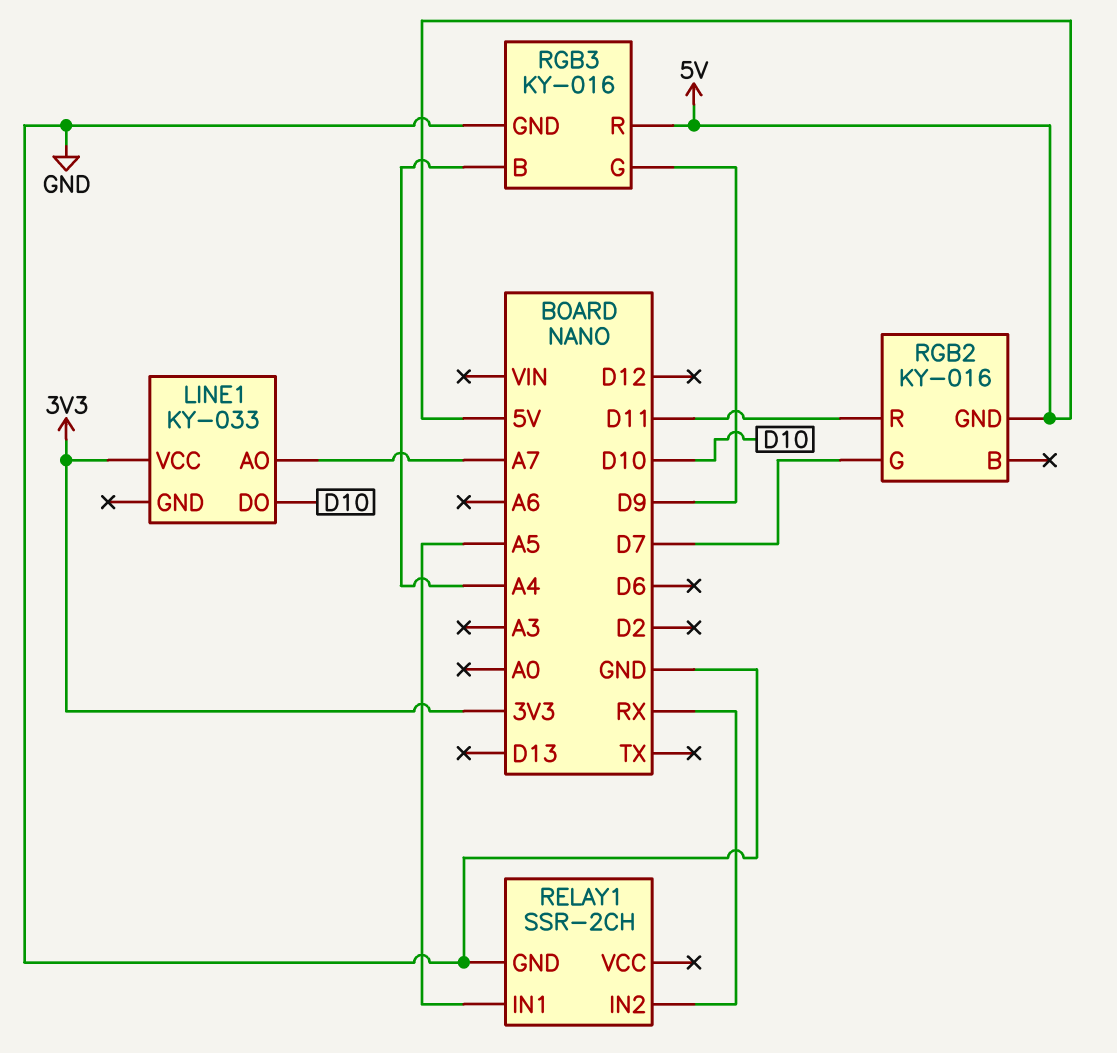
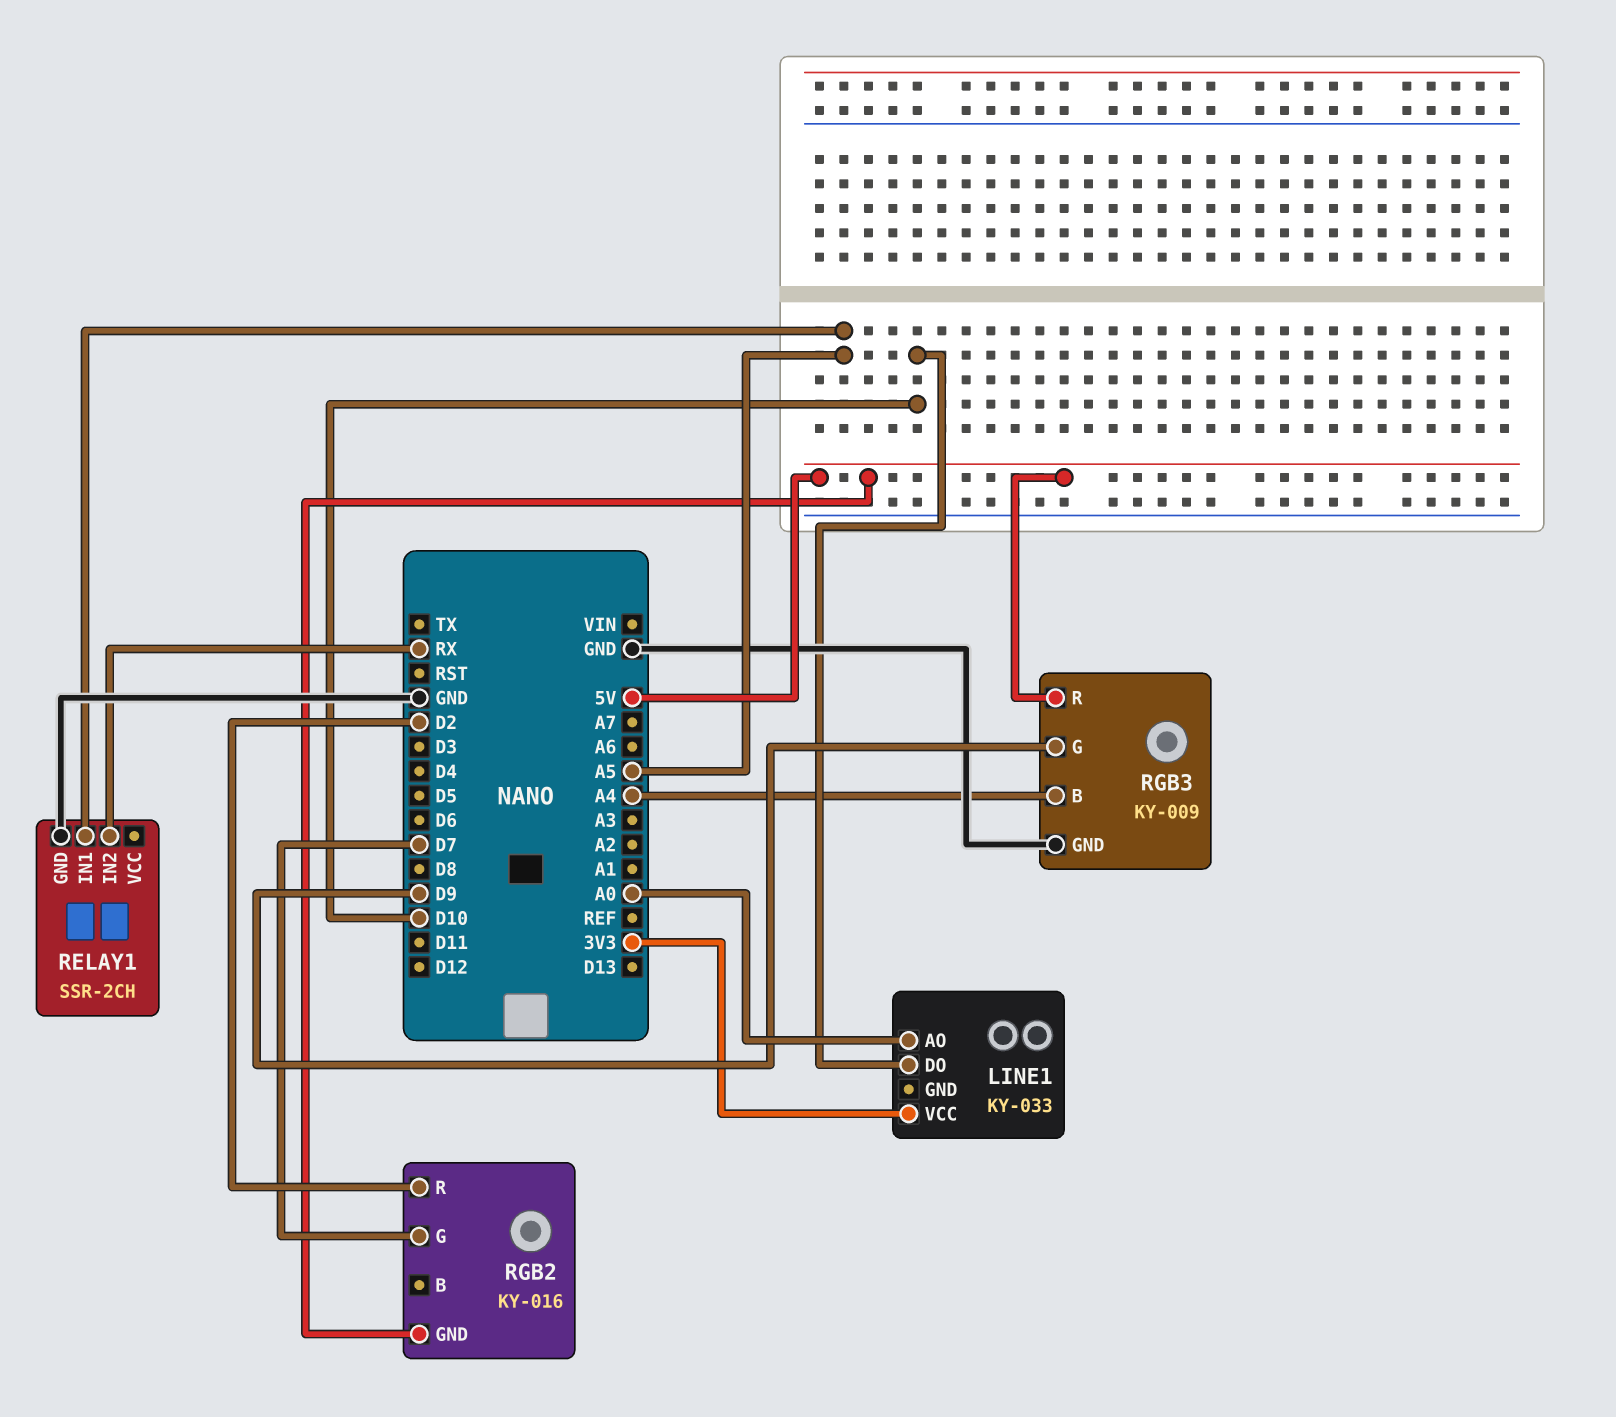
LINE1 pin AO: A7 -> A0
RGB2 pin R: D11 -> D2
RGB3: KY-016 -> KY-009

